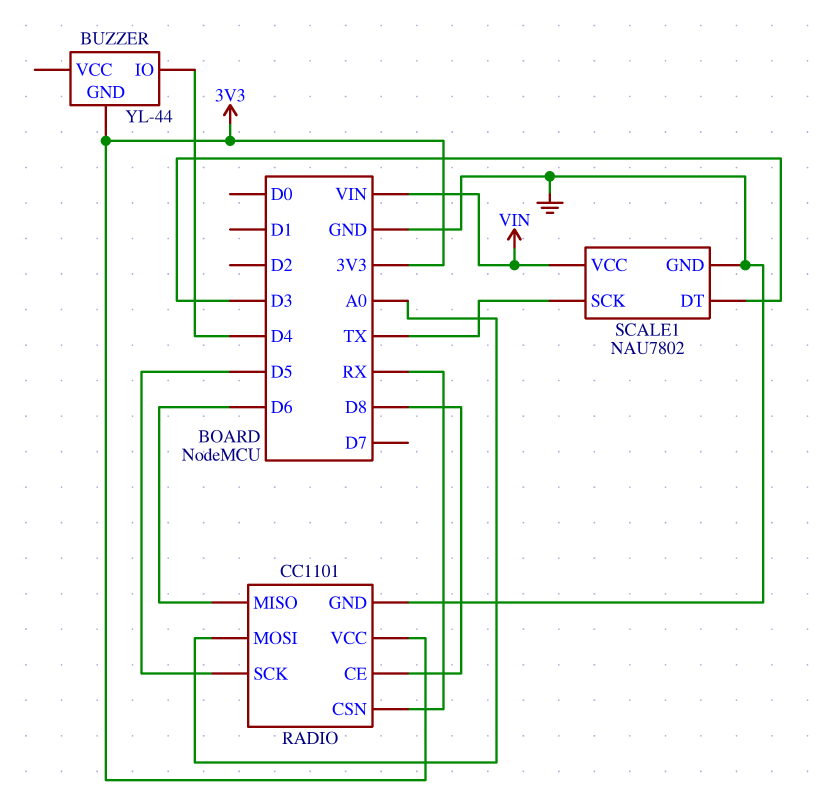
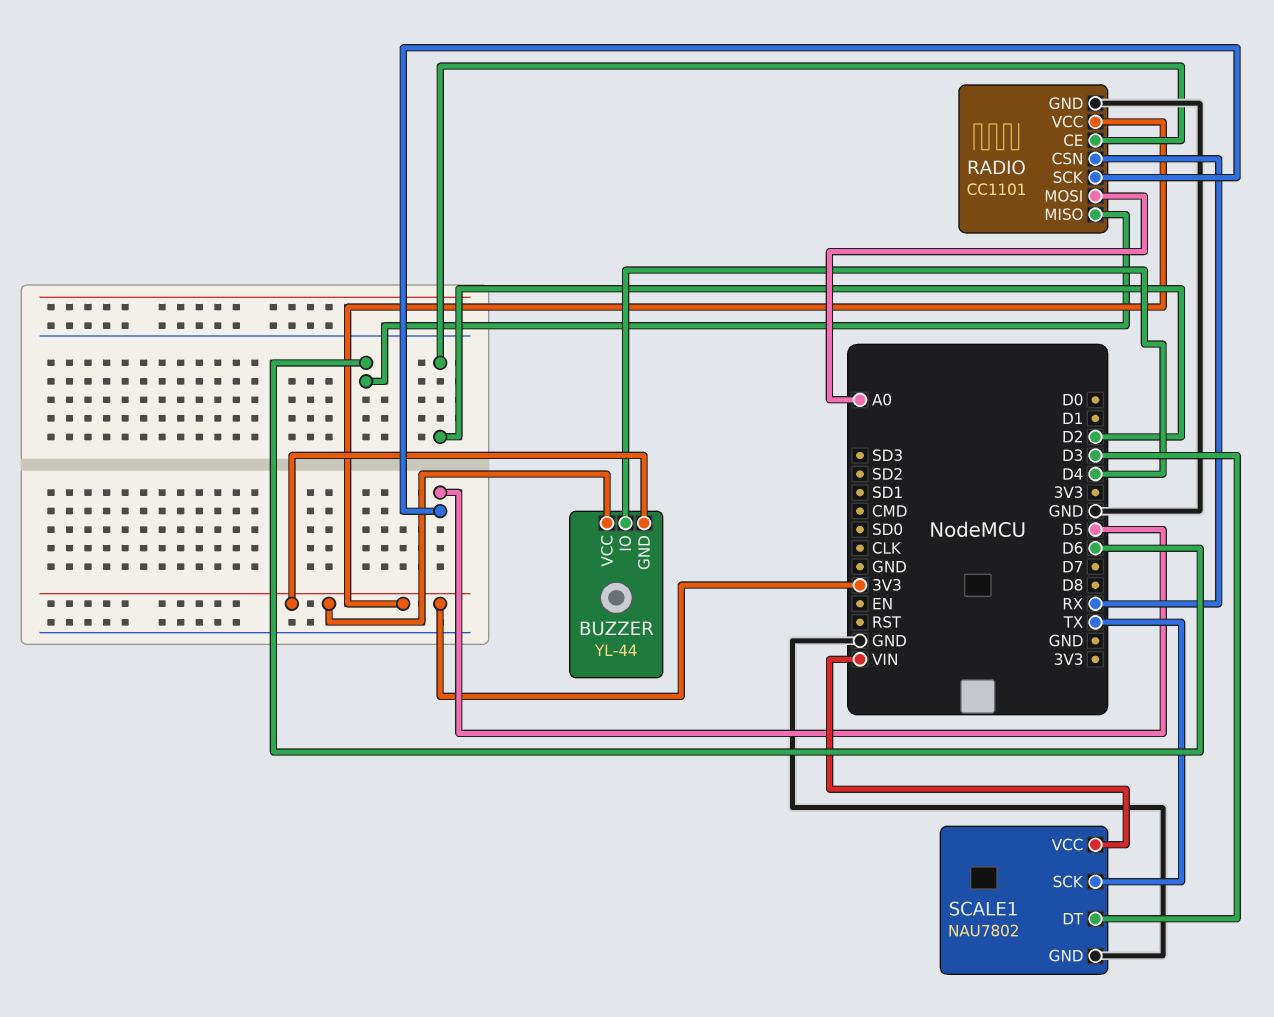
BUZZER pin VCC: none -> 3V3
RADIO pin CE: D8 -> D2

